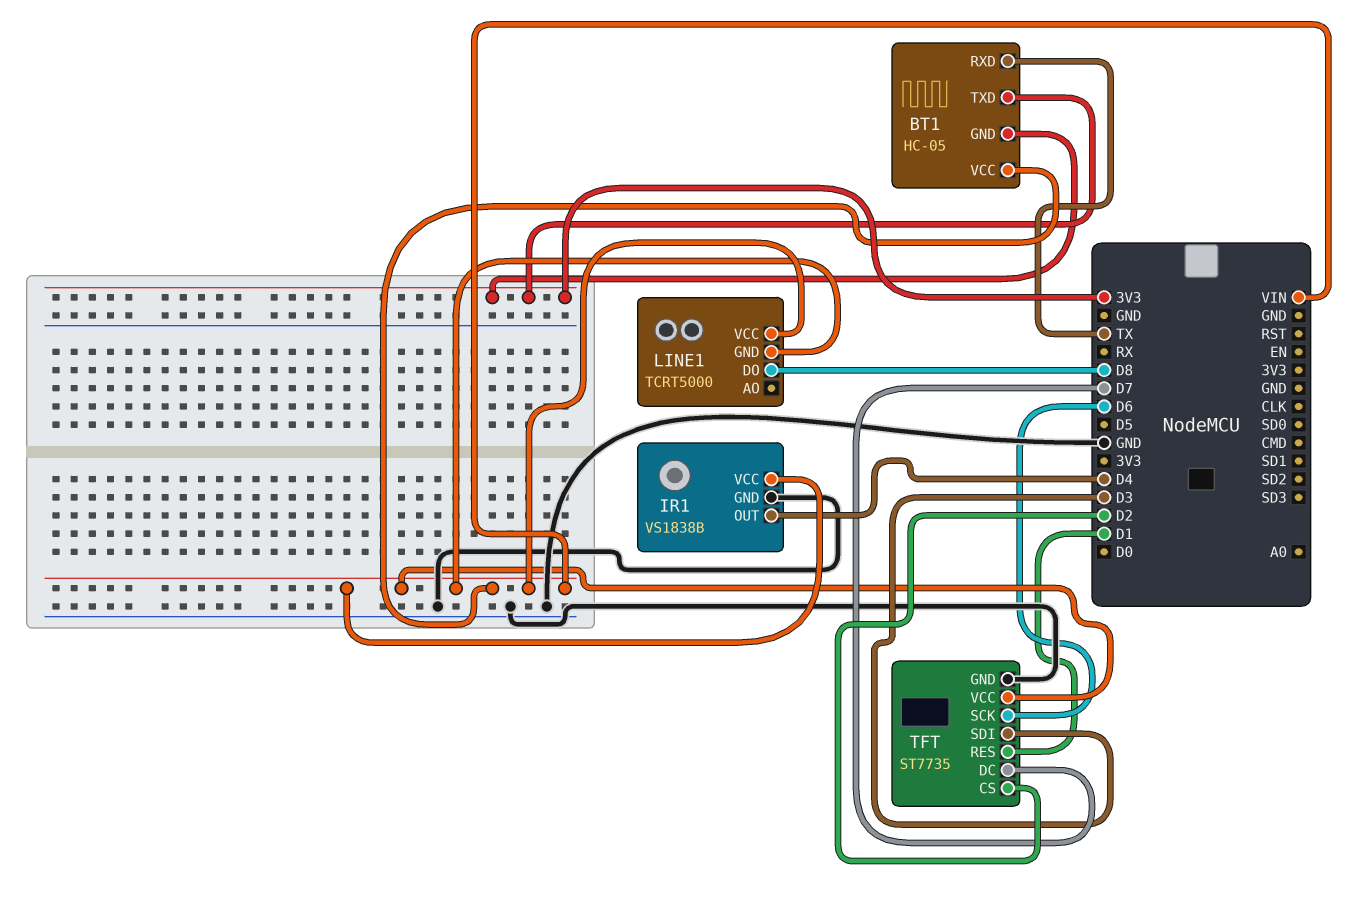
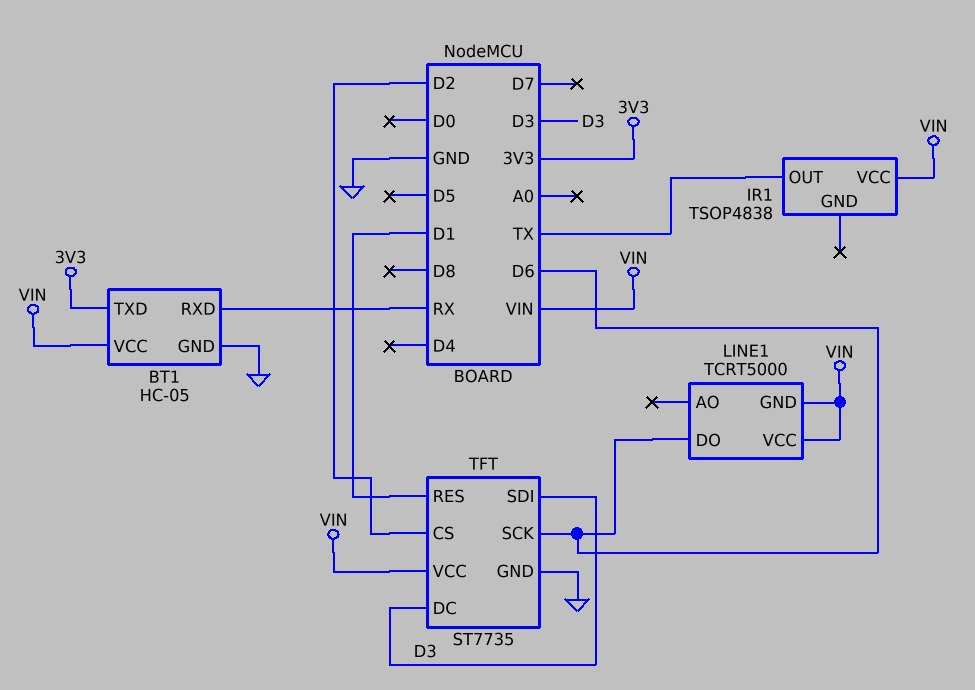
BT1 pin GND: 3V3 -> GND
BT1 pin RXD: TX -> RX
IR1: VS1838B -> TSOP4838
IR1 pin GND: GND -> none
IR1 pin OUT: D4 -> TX
LINE1 pin DO: D8 -> D6
TFT pin DC: D7 -> D3

